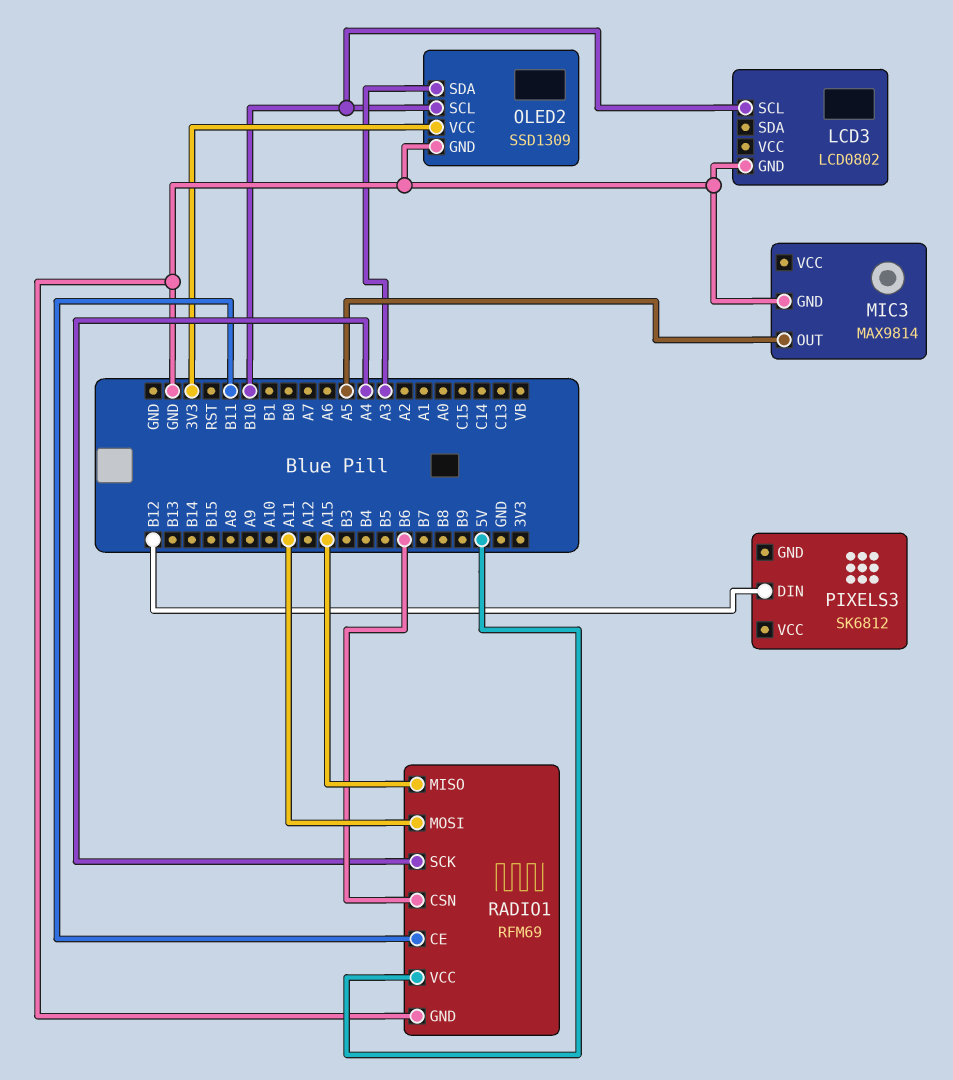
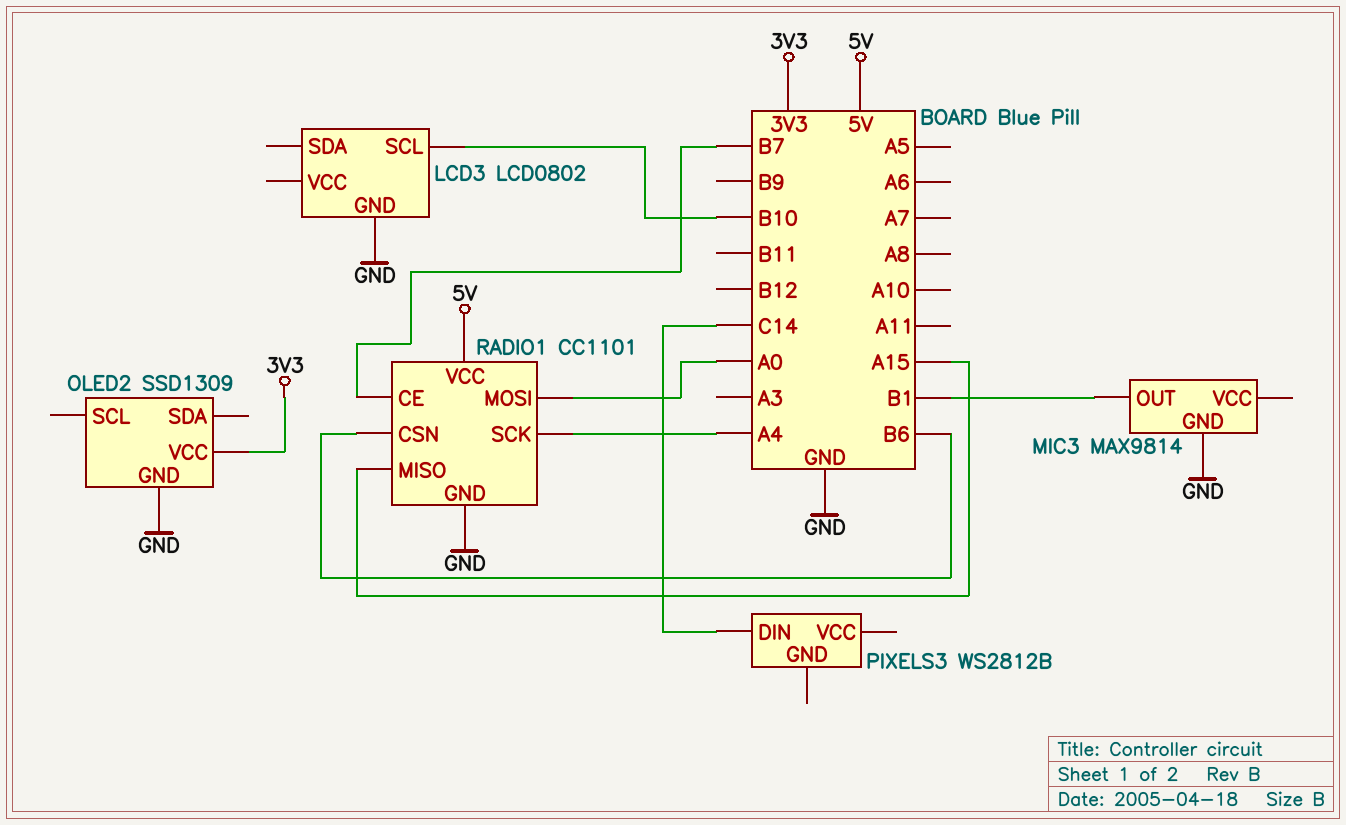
MIC3 pin OUT: A5 -> B1
OLED2 pin SCL: B10 -> none
OLED2 pin SDA: A3 -> none
PIXELS3: SK6812 -> WS2812B
PIXELS3 pin DIN: B12 -> C14
RADIO1: RFM69 -> CC1101
RADIO1 pin CE: B11 -> B7
RADIO1 pin MOSI: A11 -> A0

